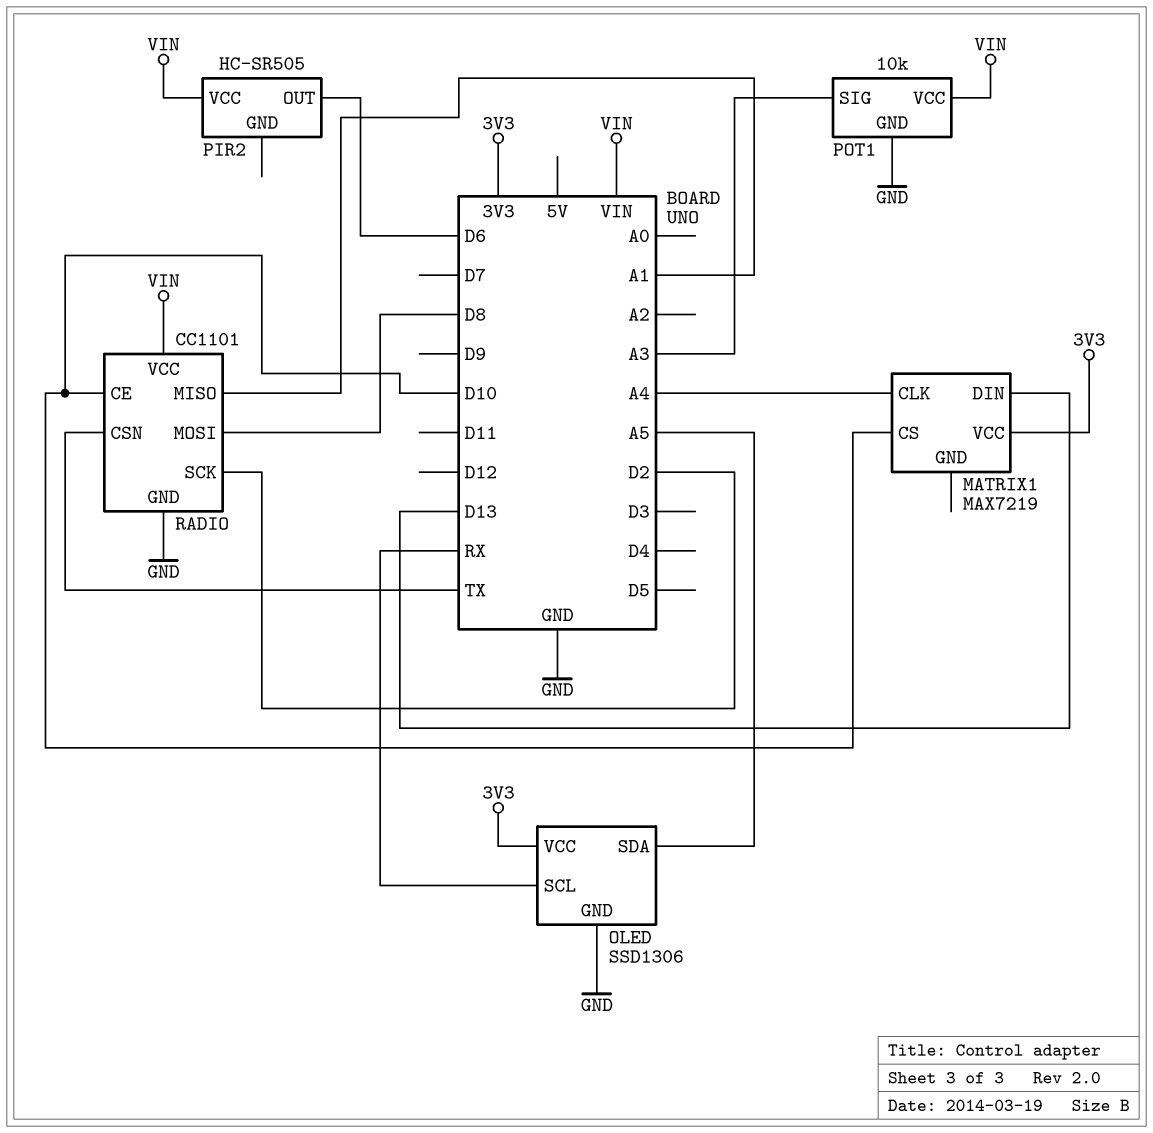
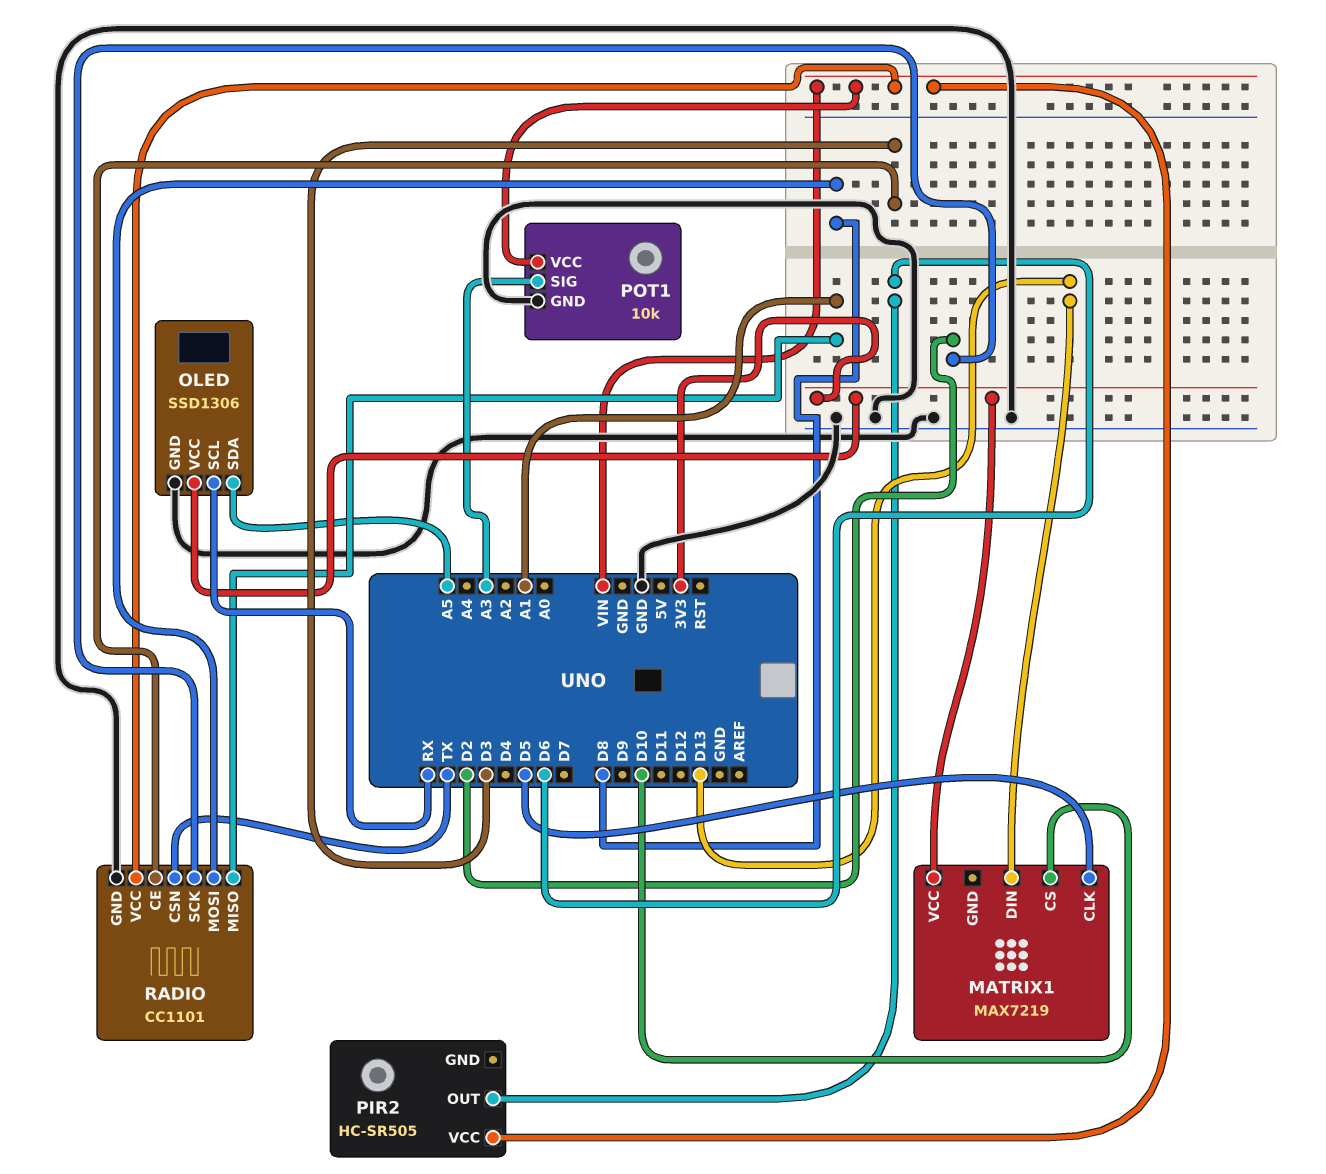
MATRIX1 pin CLK: A4 -> D5
RADIO pin CE: D10 -> D3

